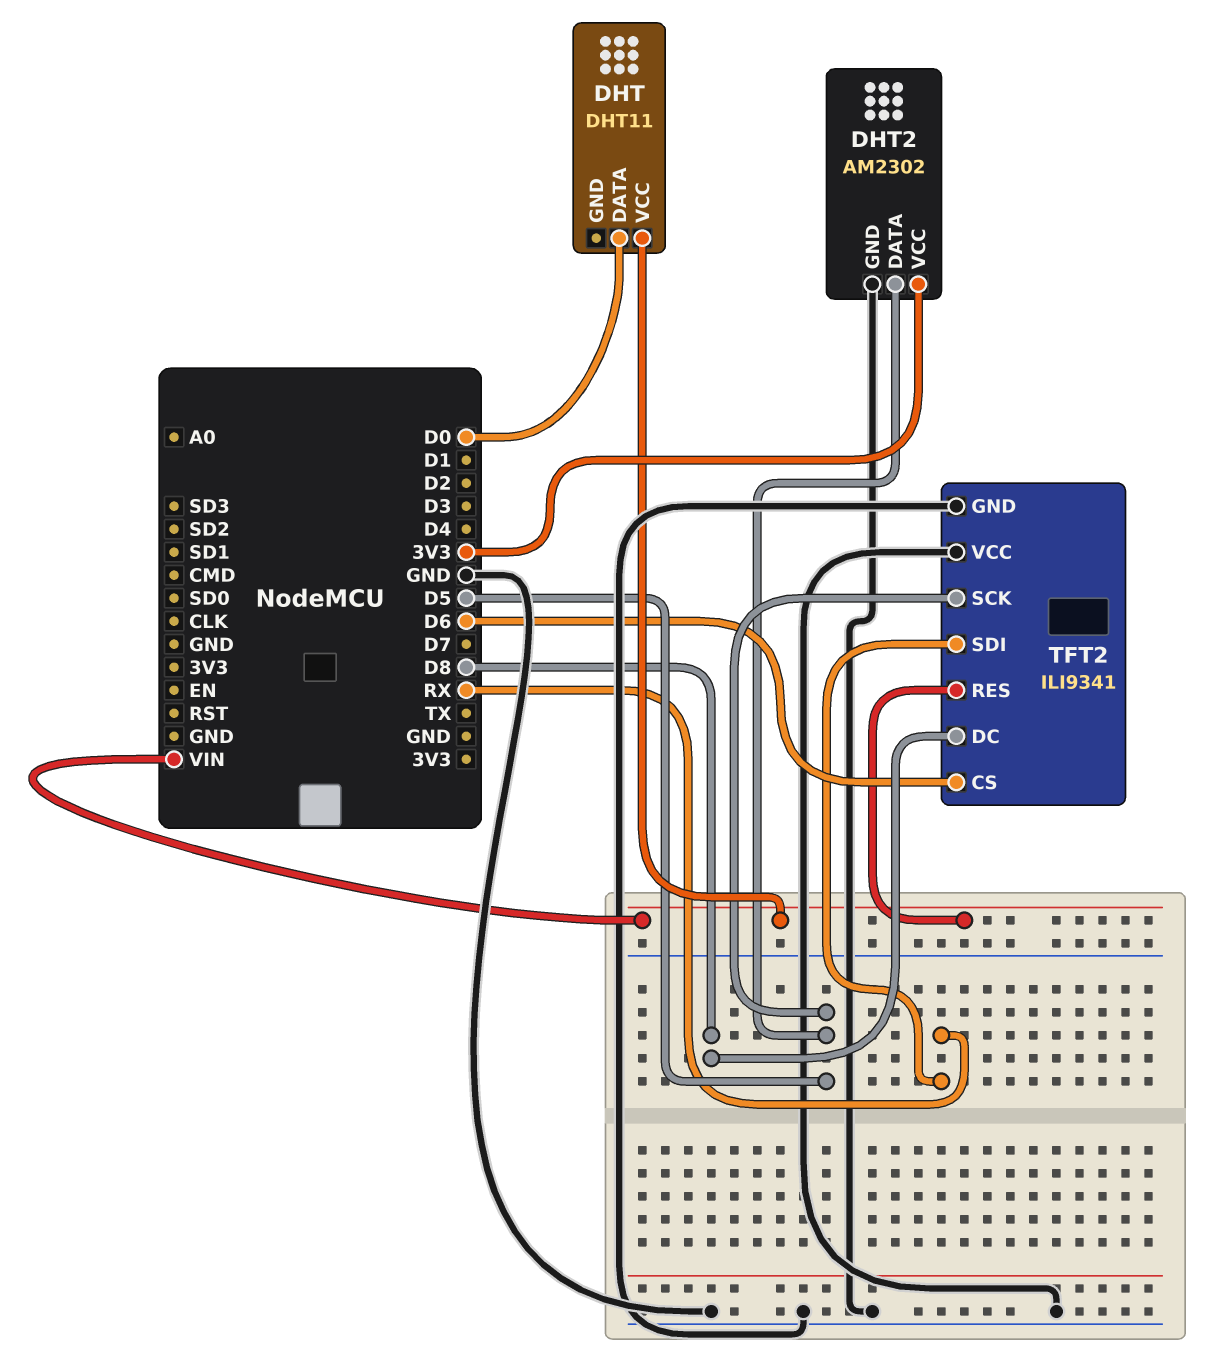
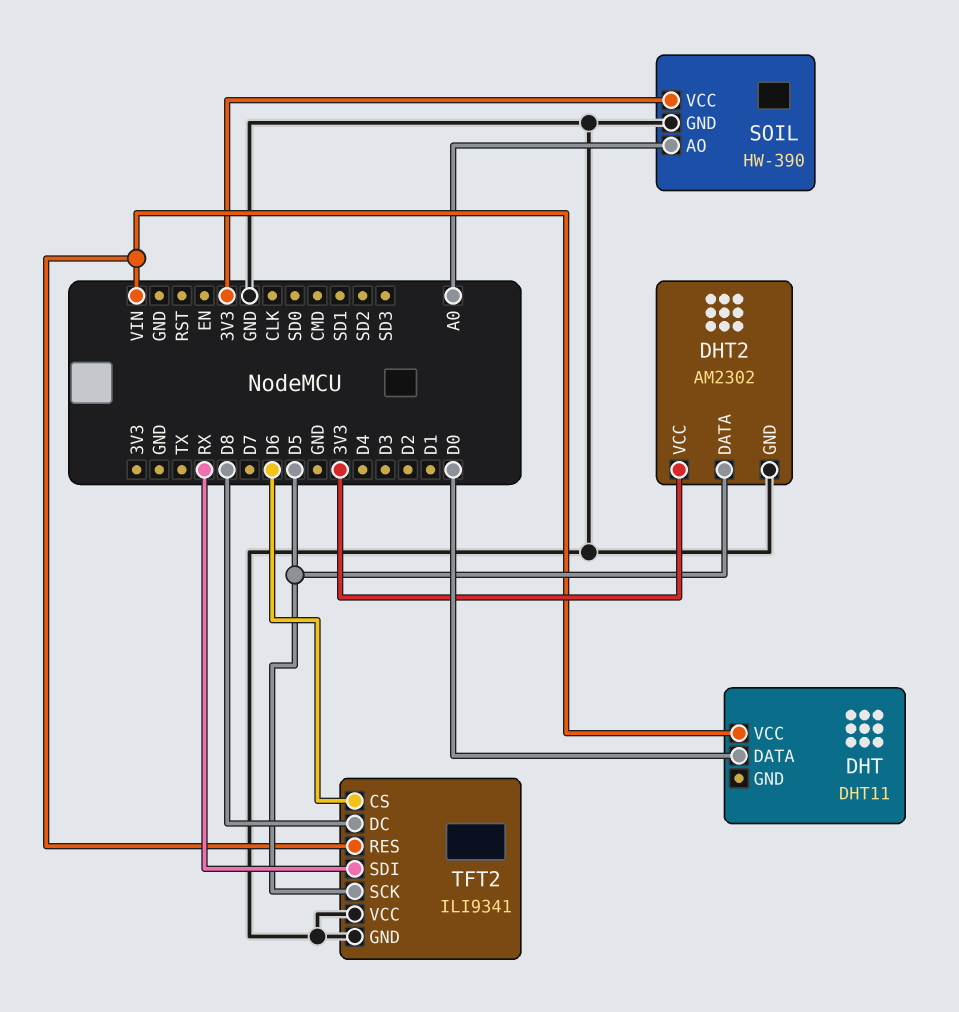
SOIL: none -> HW-390
SOIL pin AO: none -> A0
SOIL pin GND: none -> GND
SOIL pin VCC: none -> 3V3

